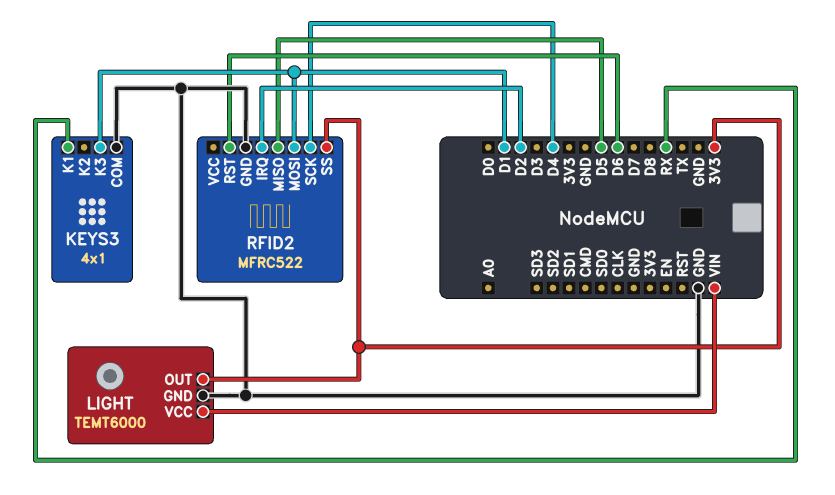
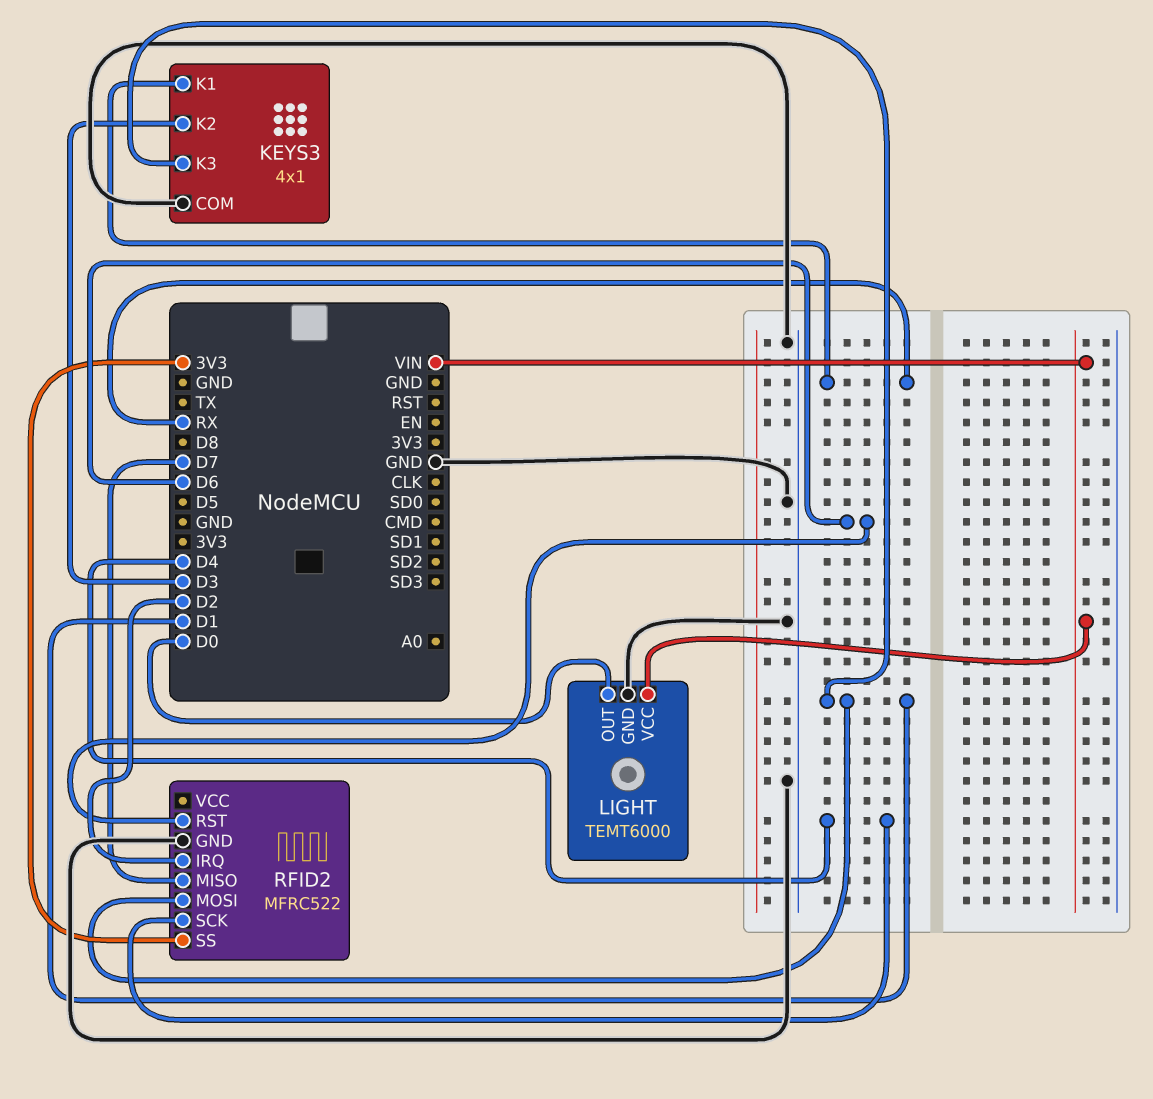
KEYS3 pin K2: none -> D3
LIGHT pin OUT: 3V3 -> D0
RFID2 pin MISO: D5 -> D7

